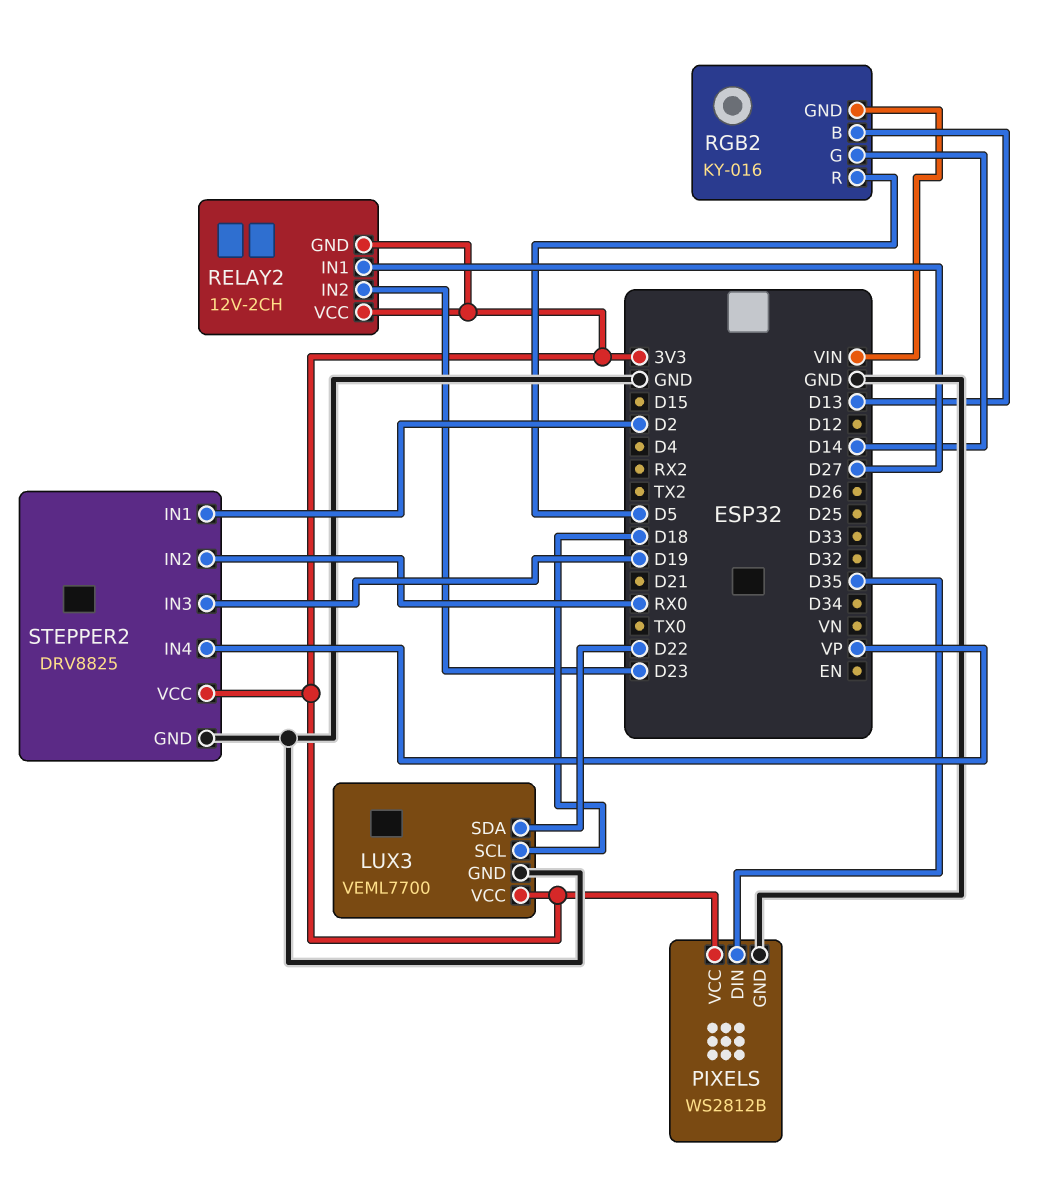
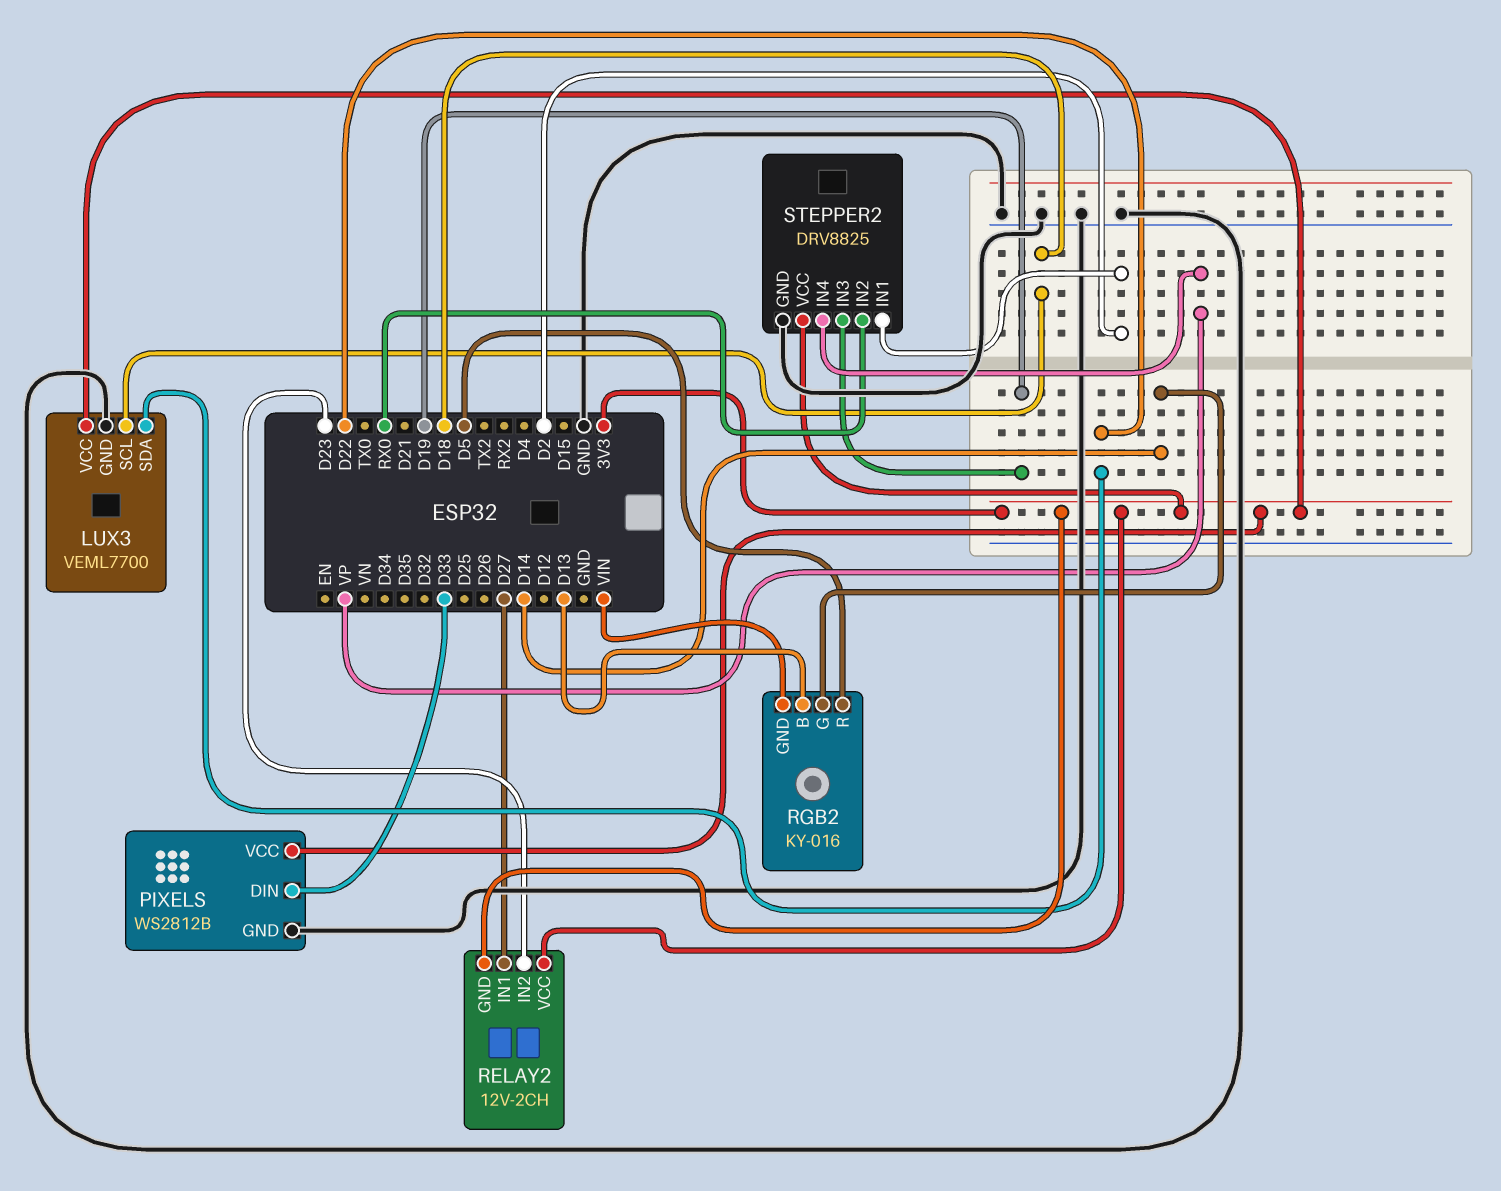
PIXELS pin DIN: D35 -> D33

